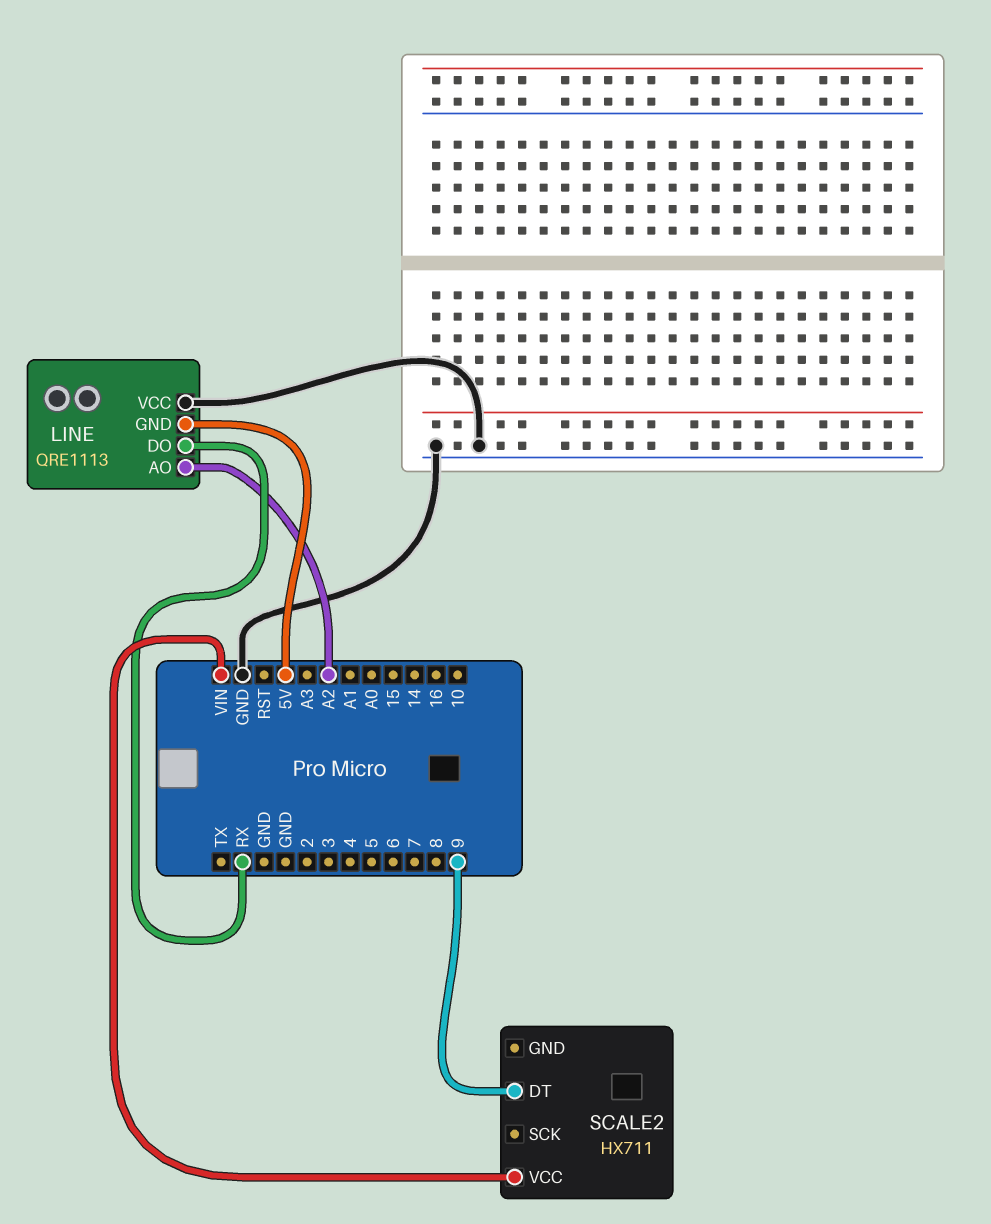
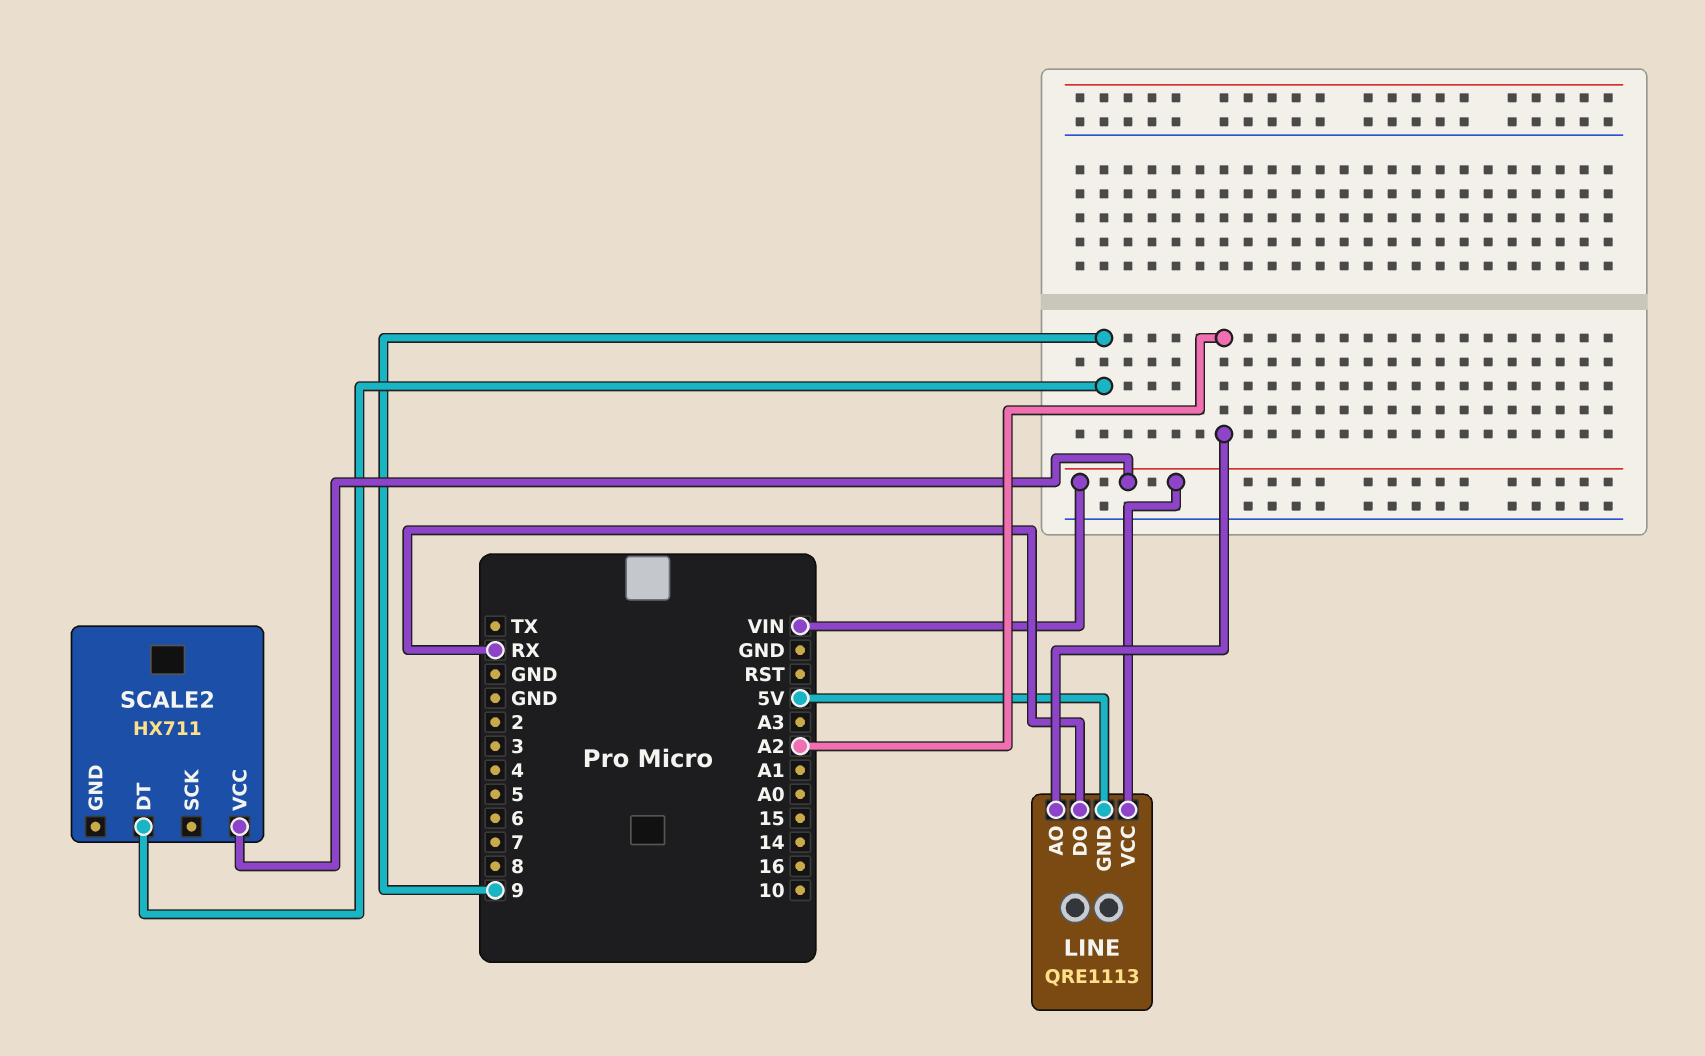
LINE pin VCC: GND -> VIN

